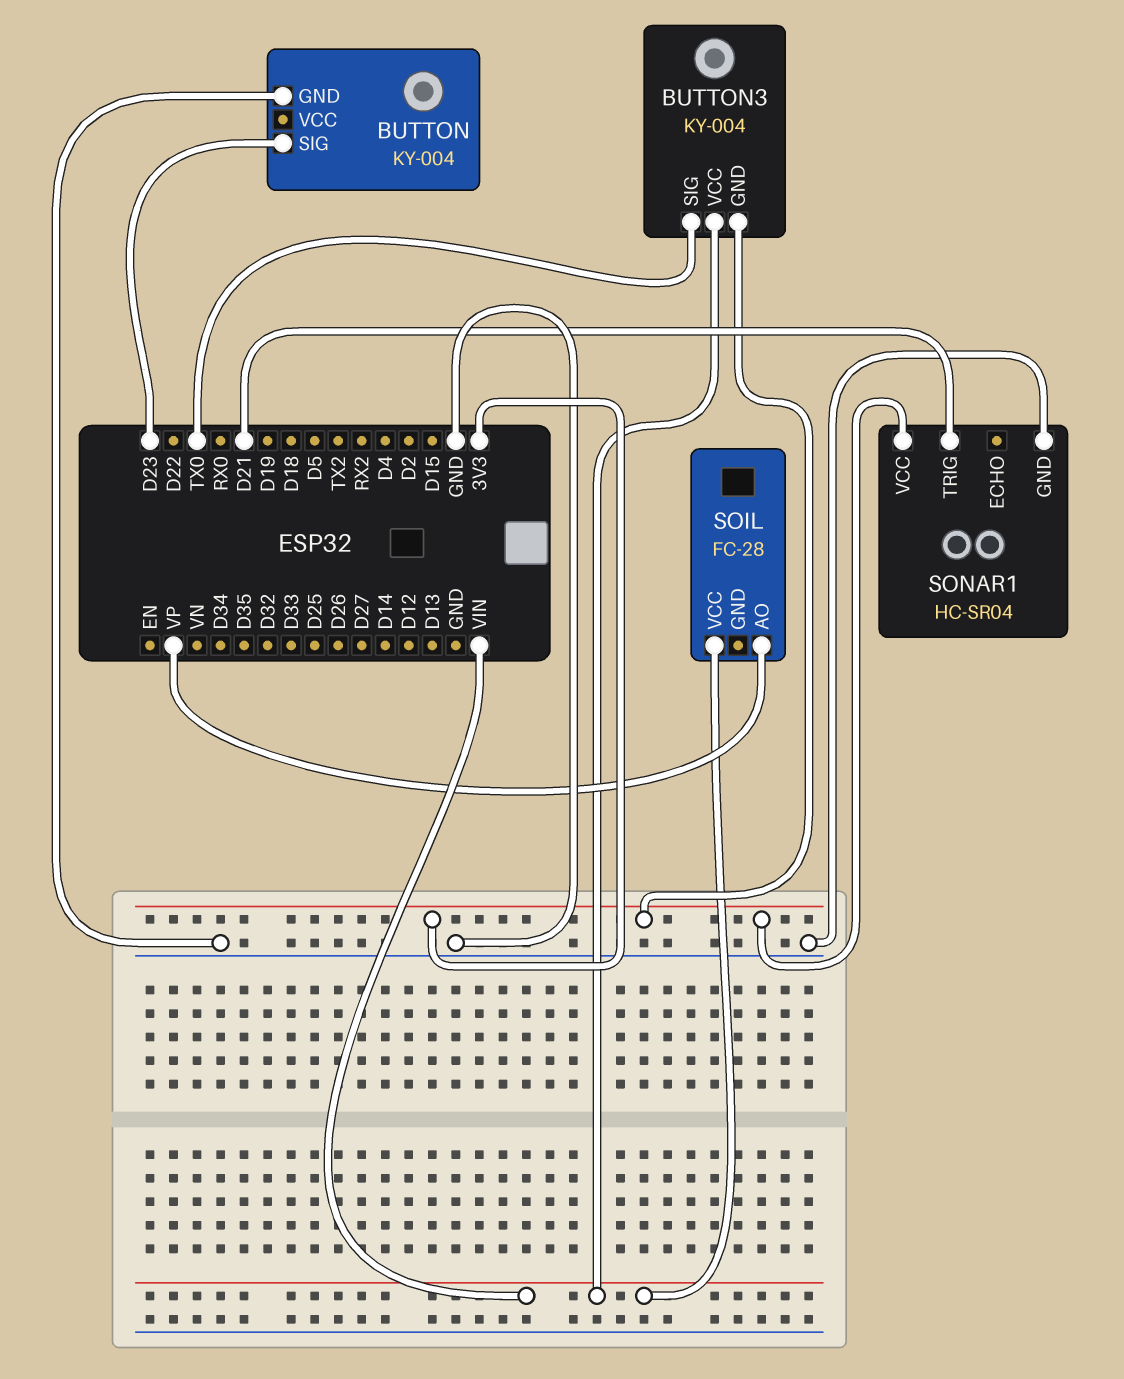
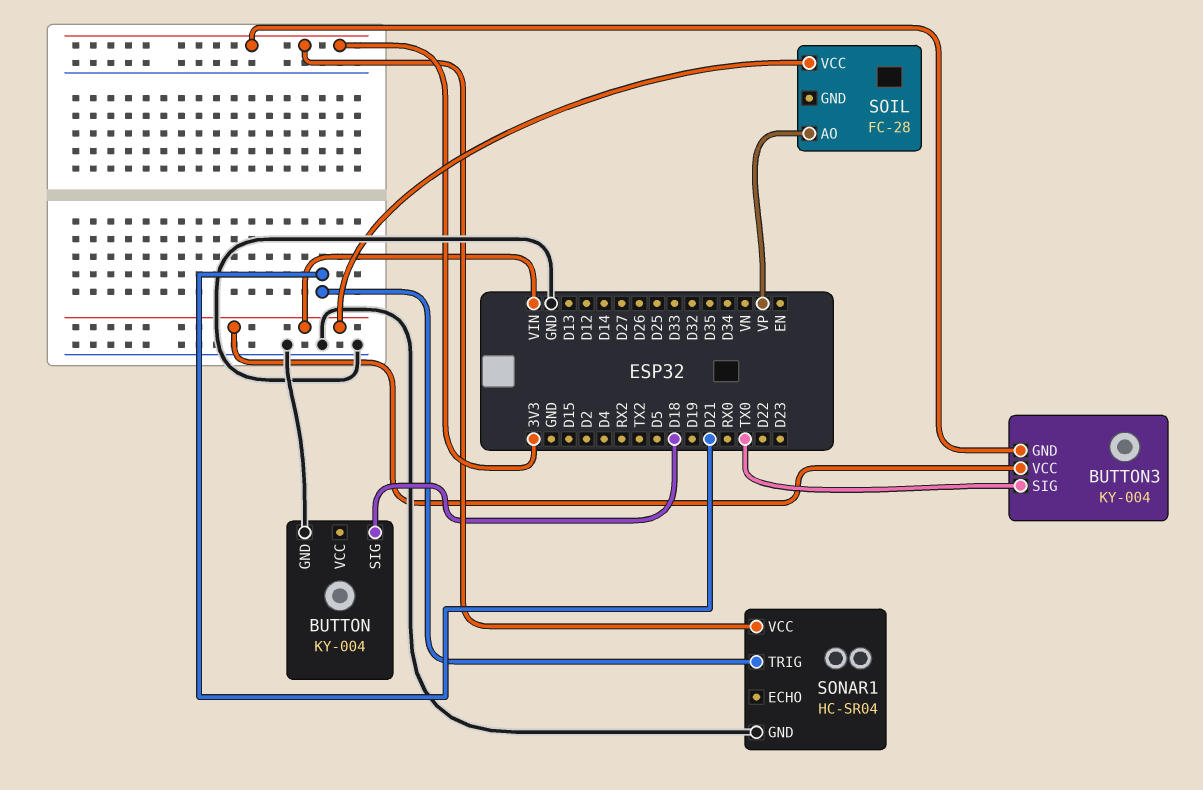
BUTTON pin SIG: D23 -> D18

